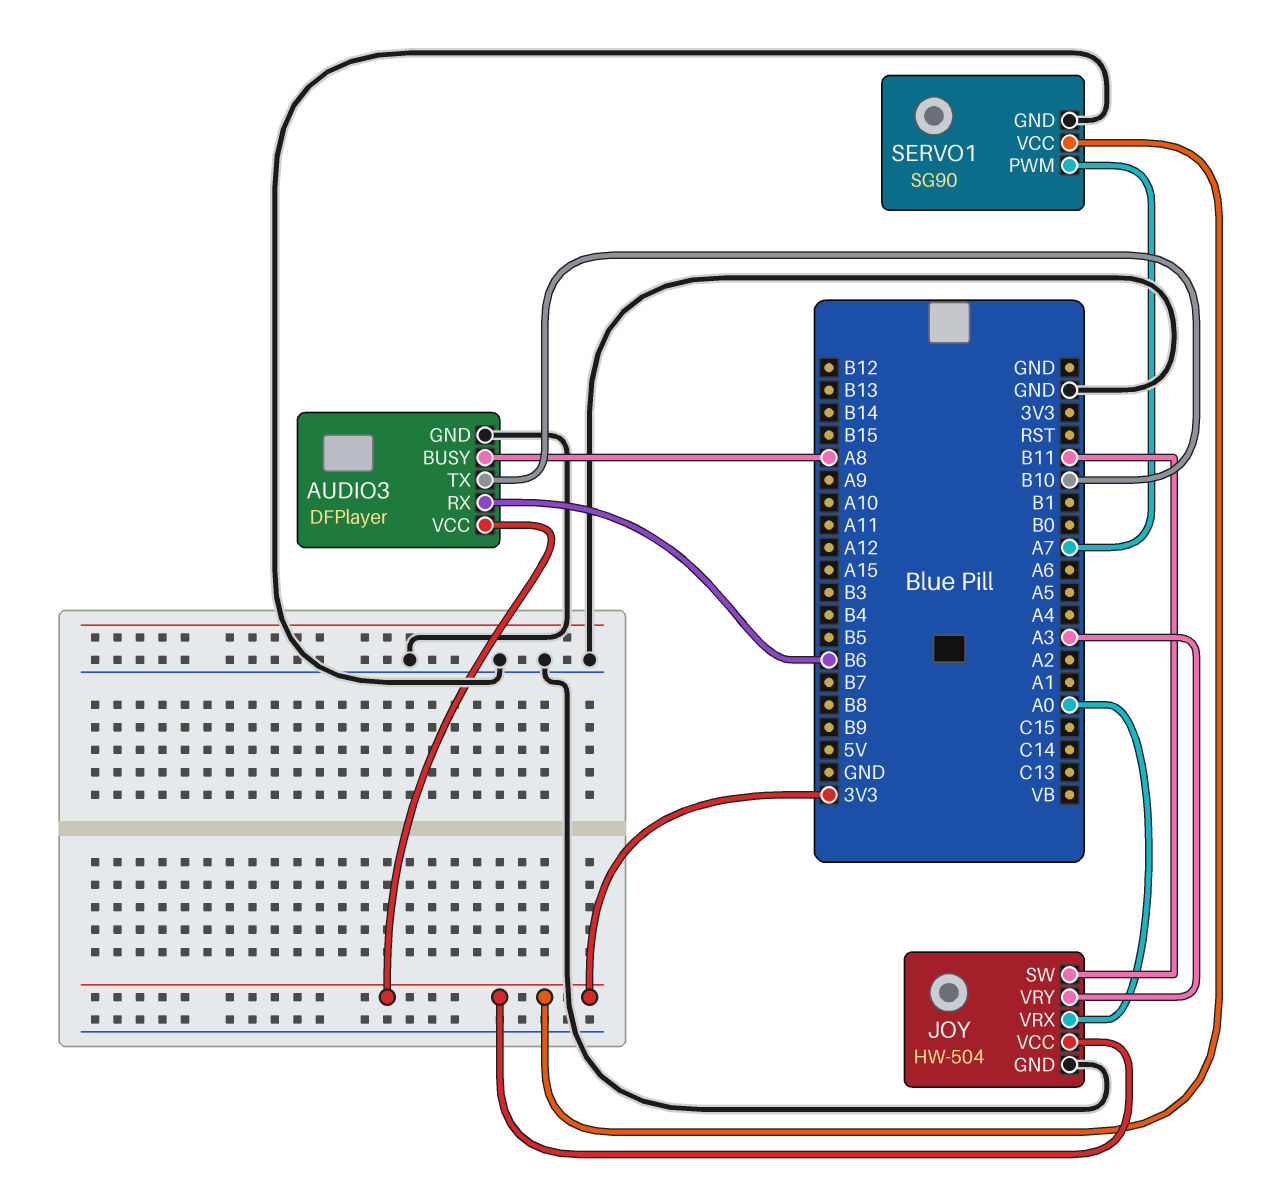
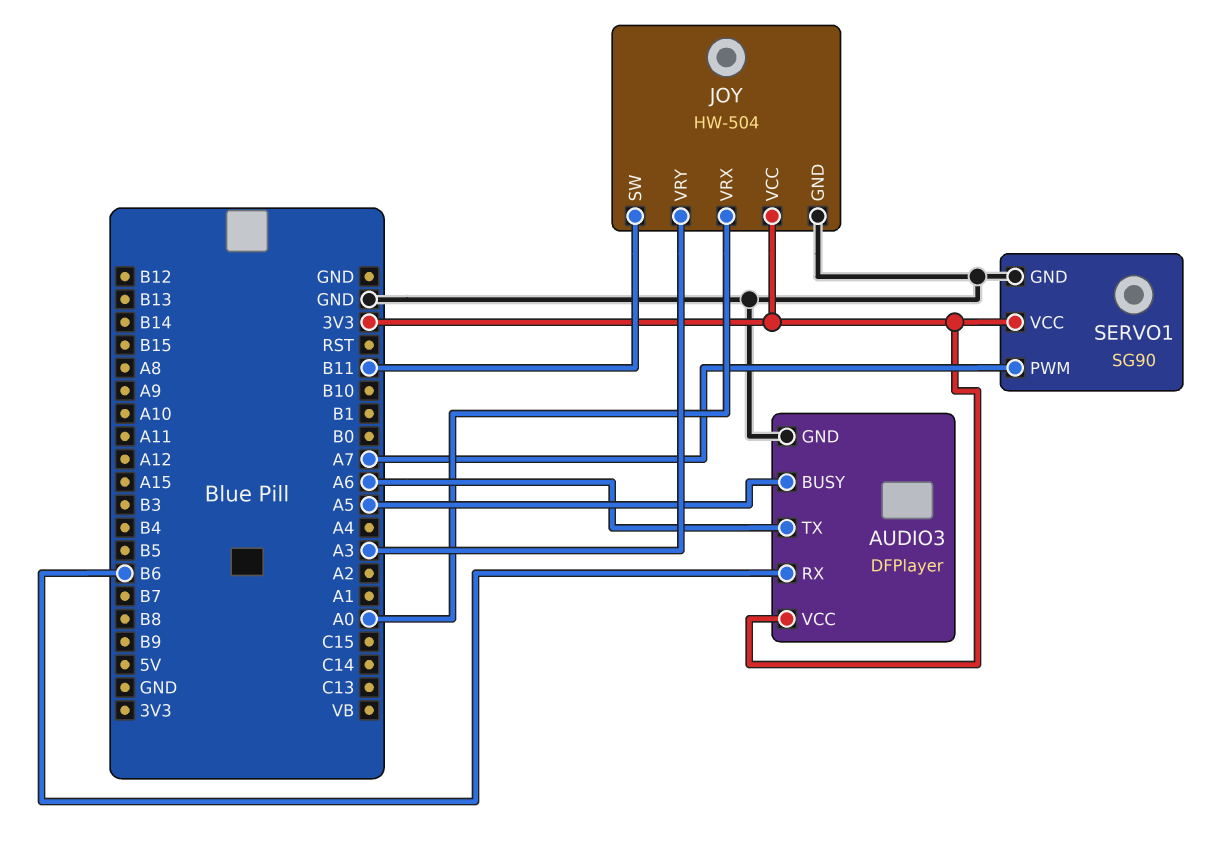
AUDIO3 pin BUSY: A8 -> A5
AUDIO3 pin TX: B10 -> A6

